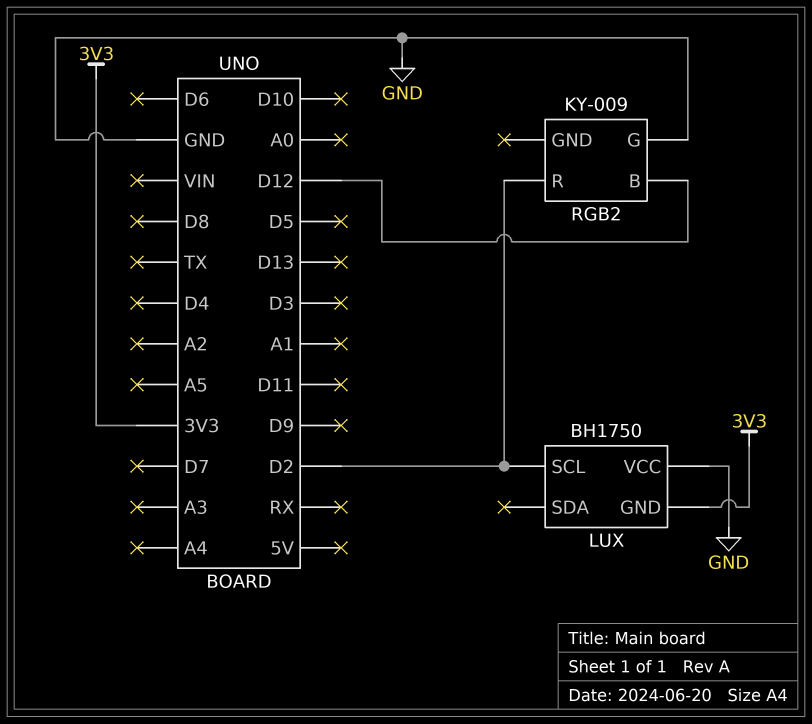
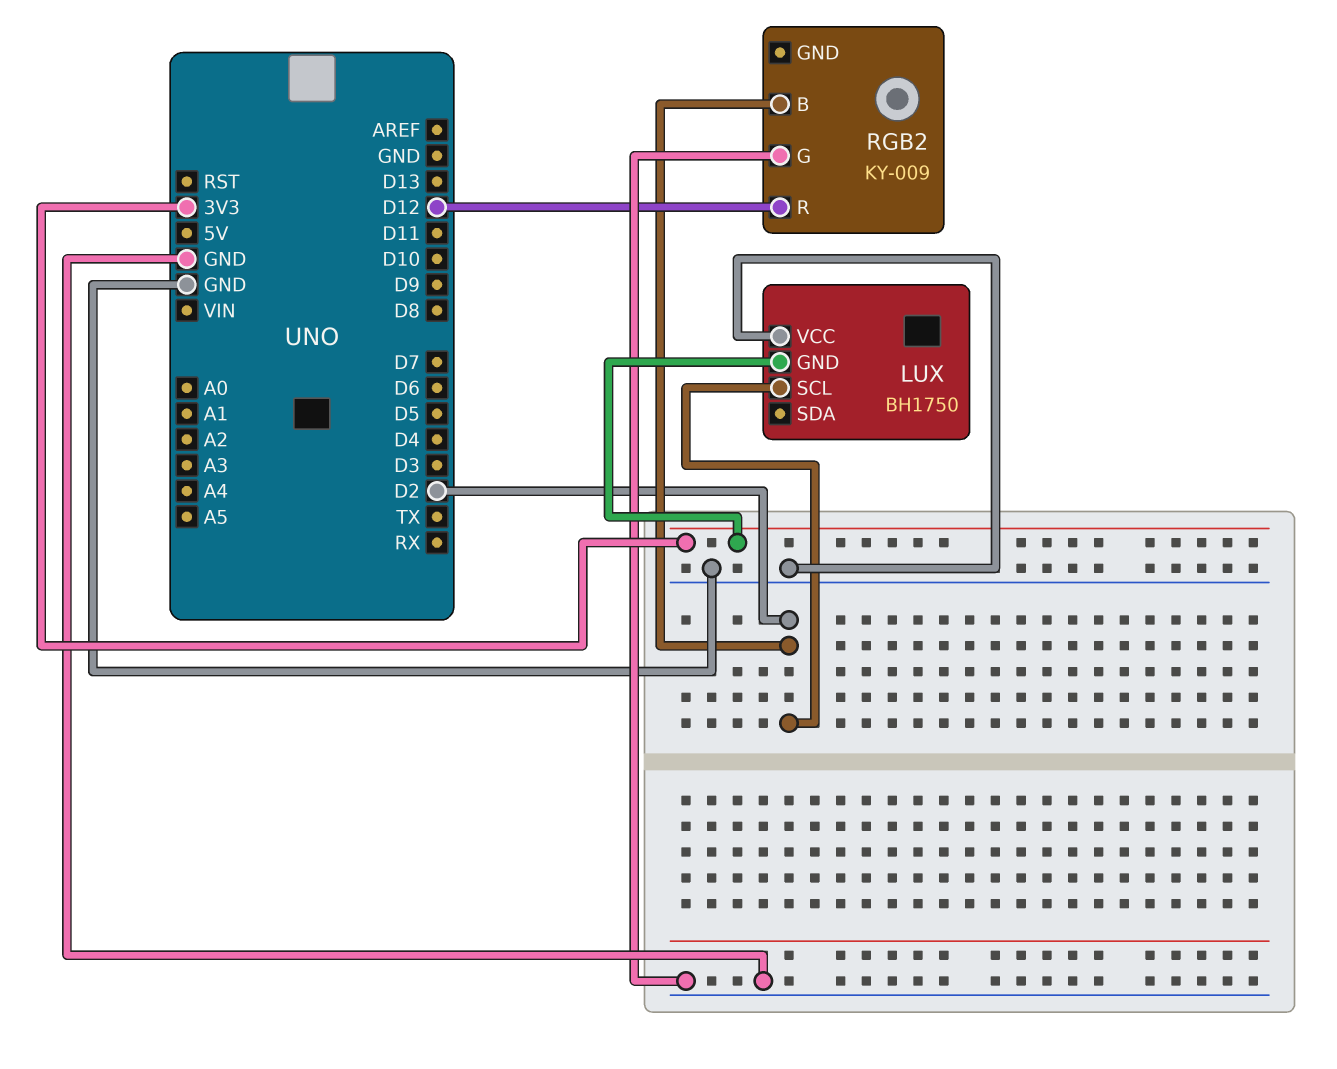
RGB2 pin B: D12 -> D2
RGB2 pin R: D2 -> D12

